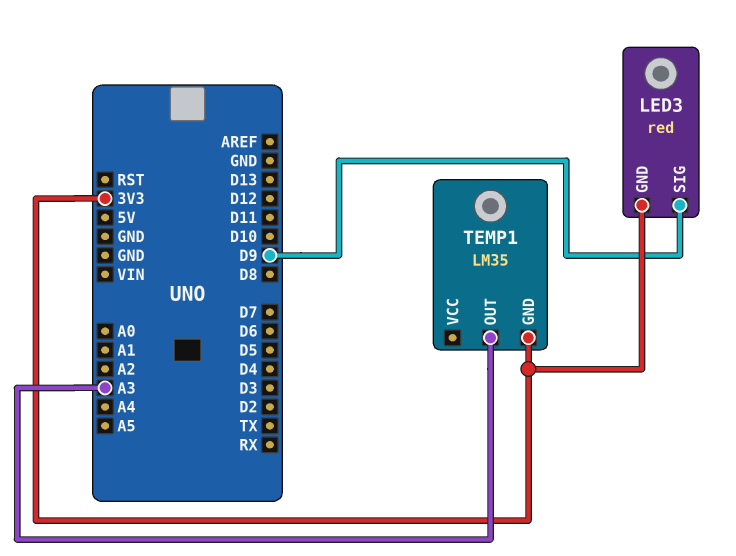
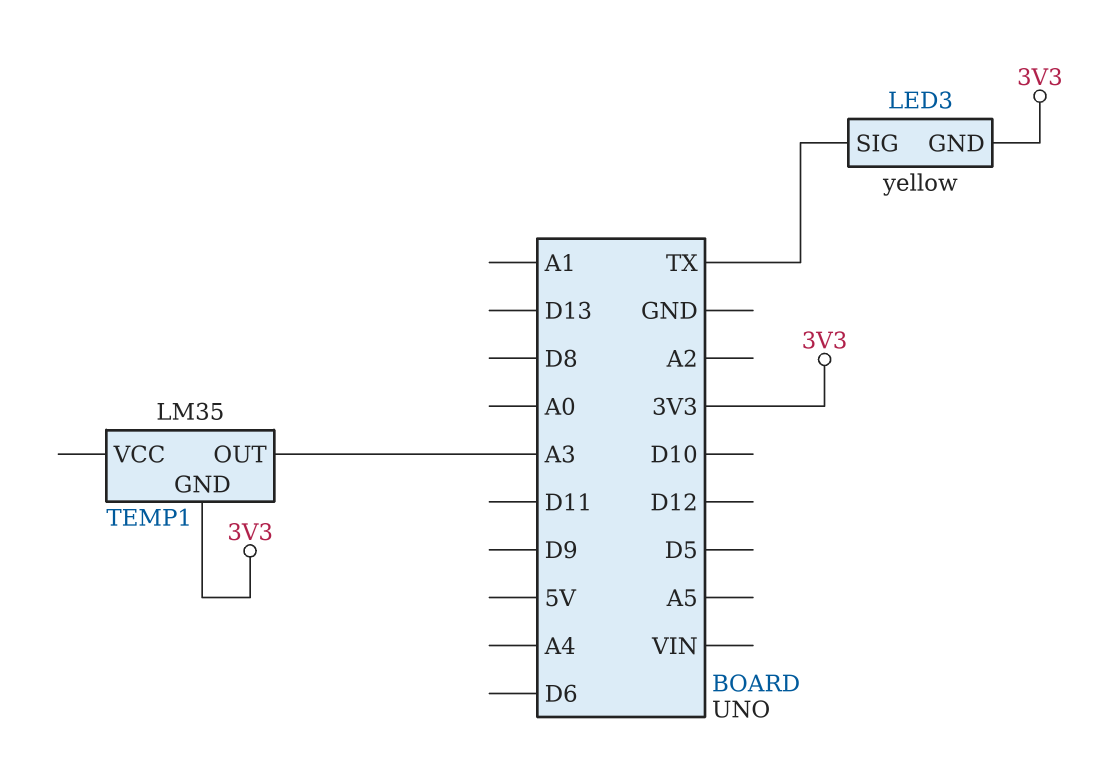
LED3: red -> yellow
LED3 pin SIG: D9 -> TX

